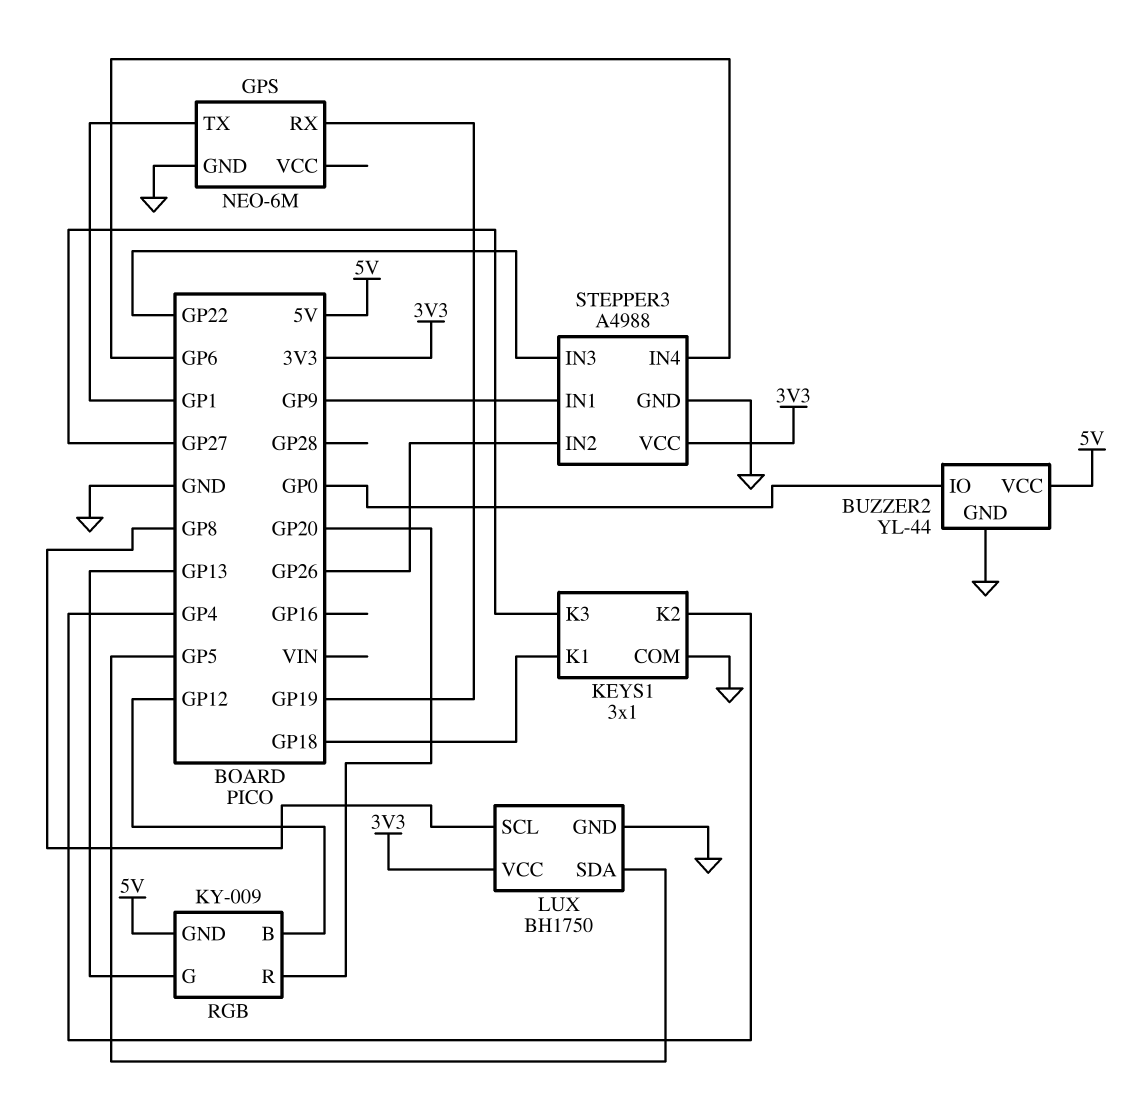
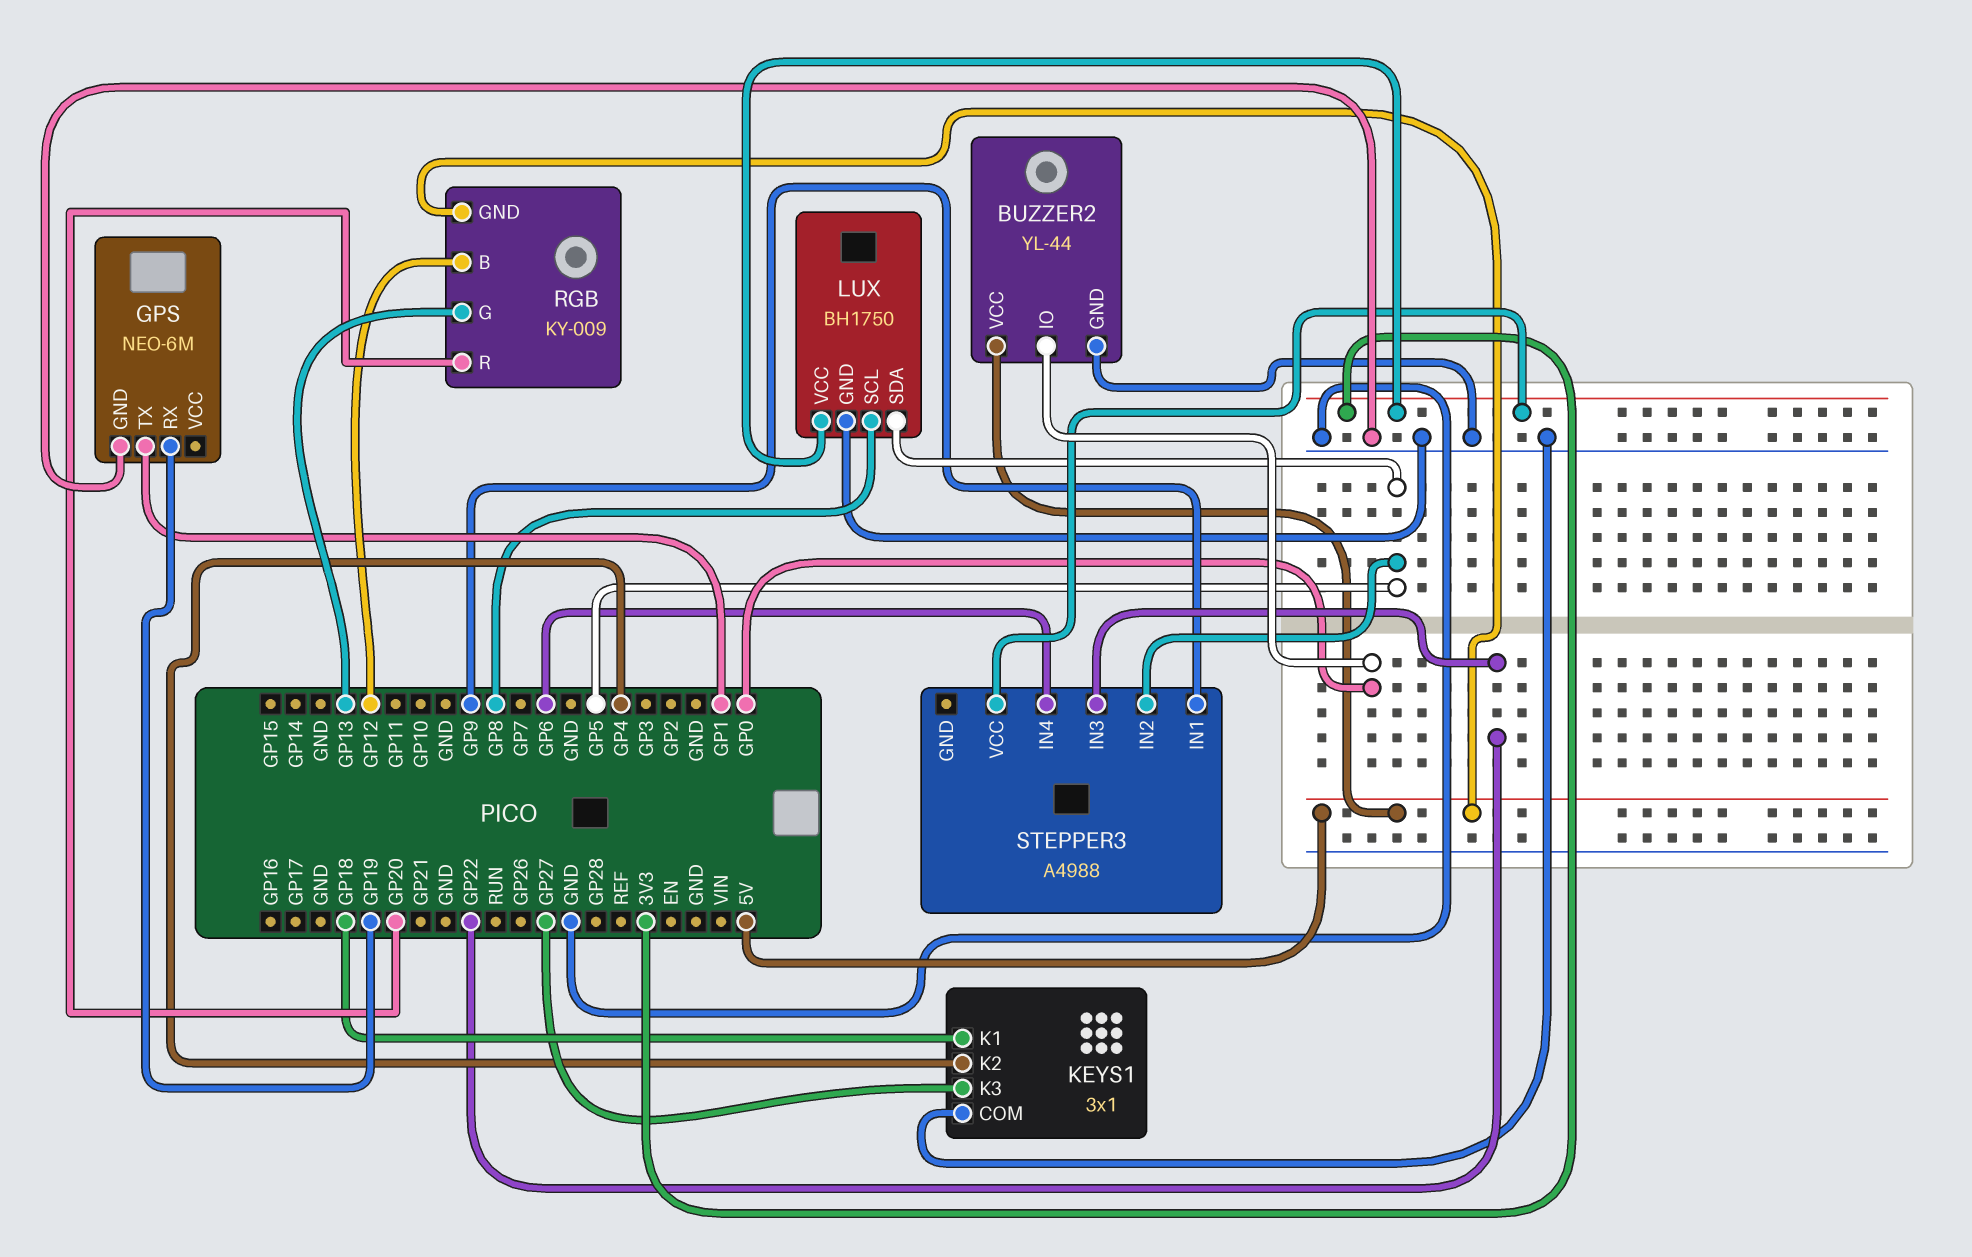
STEPPER3 pin GND: GND -> none
STEPPER3 pin IN2: GP26 -> GP5

